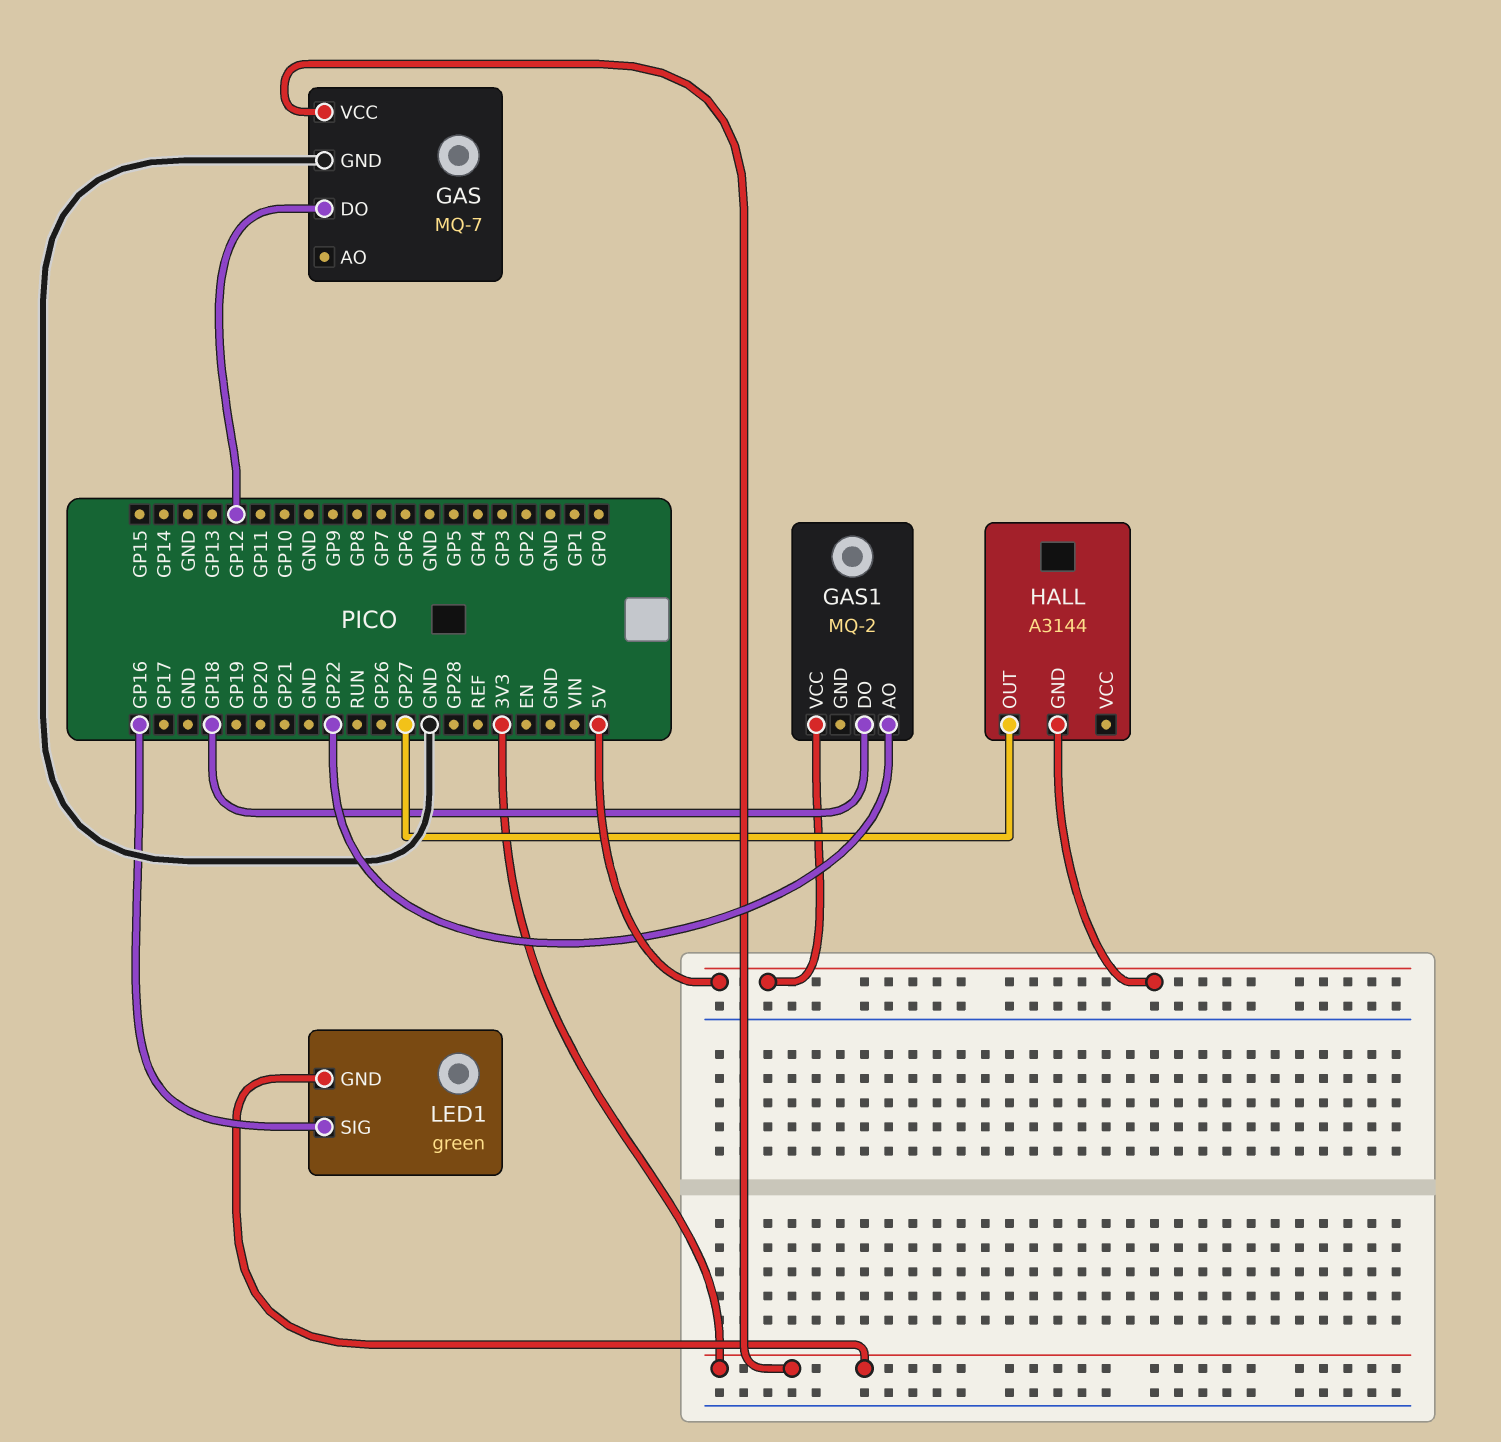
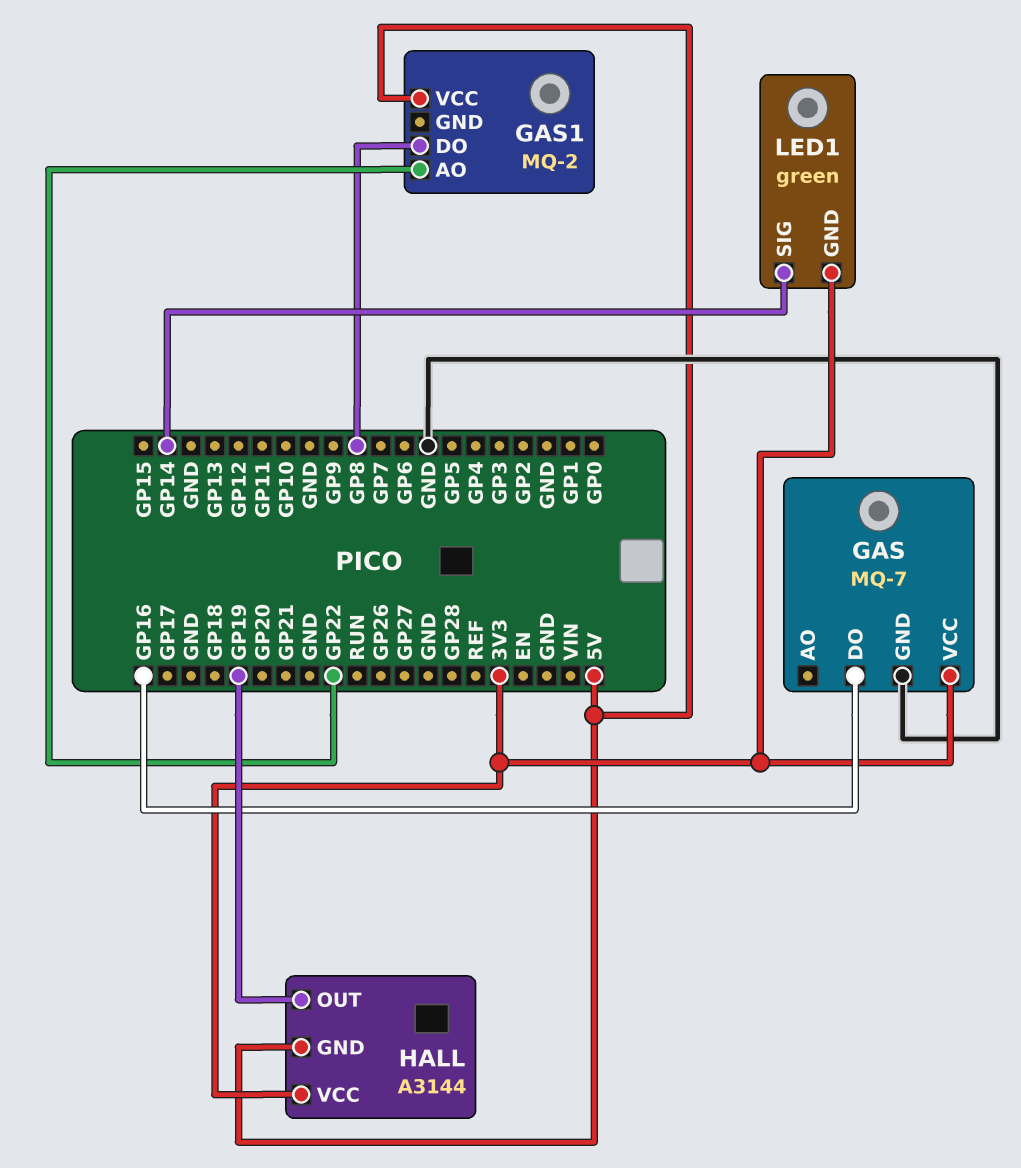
GAS pin DO: GP12 -> GP16
GAS1 pin DO: GP18 -> GP8
HALL pin OUT: GP27 -> GP19
HALL pin VCC: none -> 3V3
LED1 pin SIG: GP16 -> GP14

